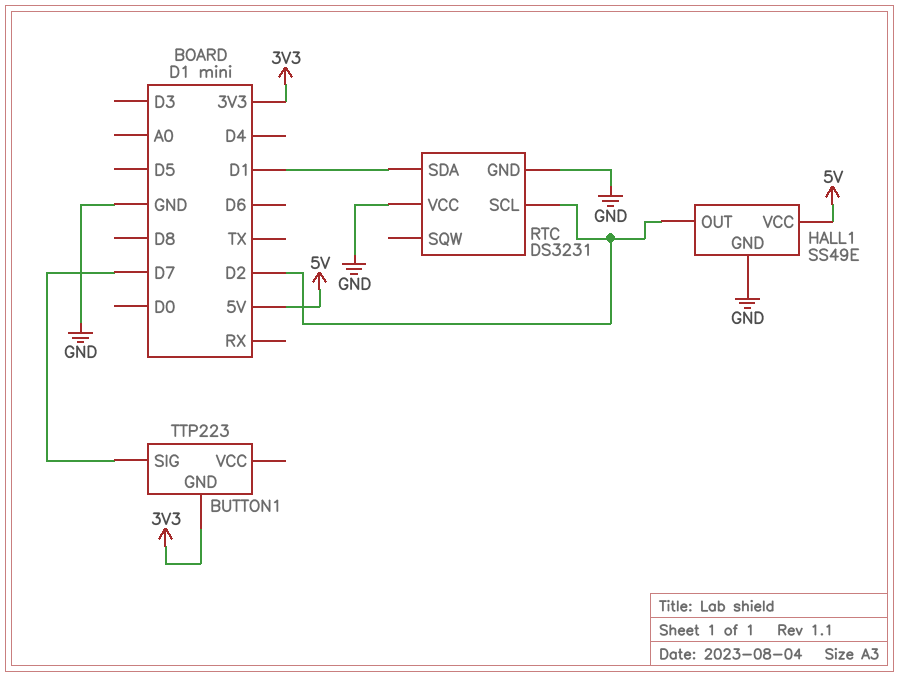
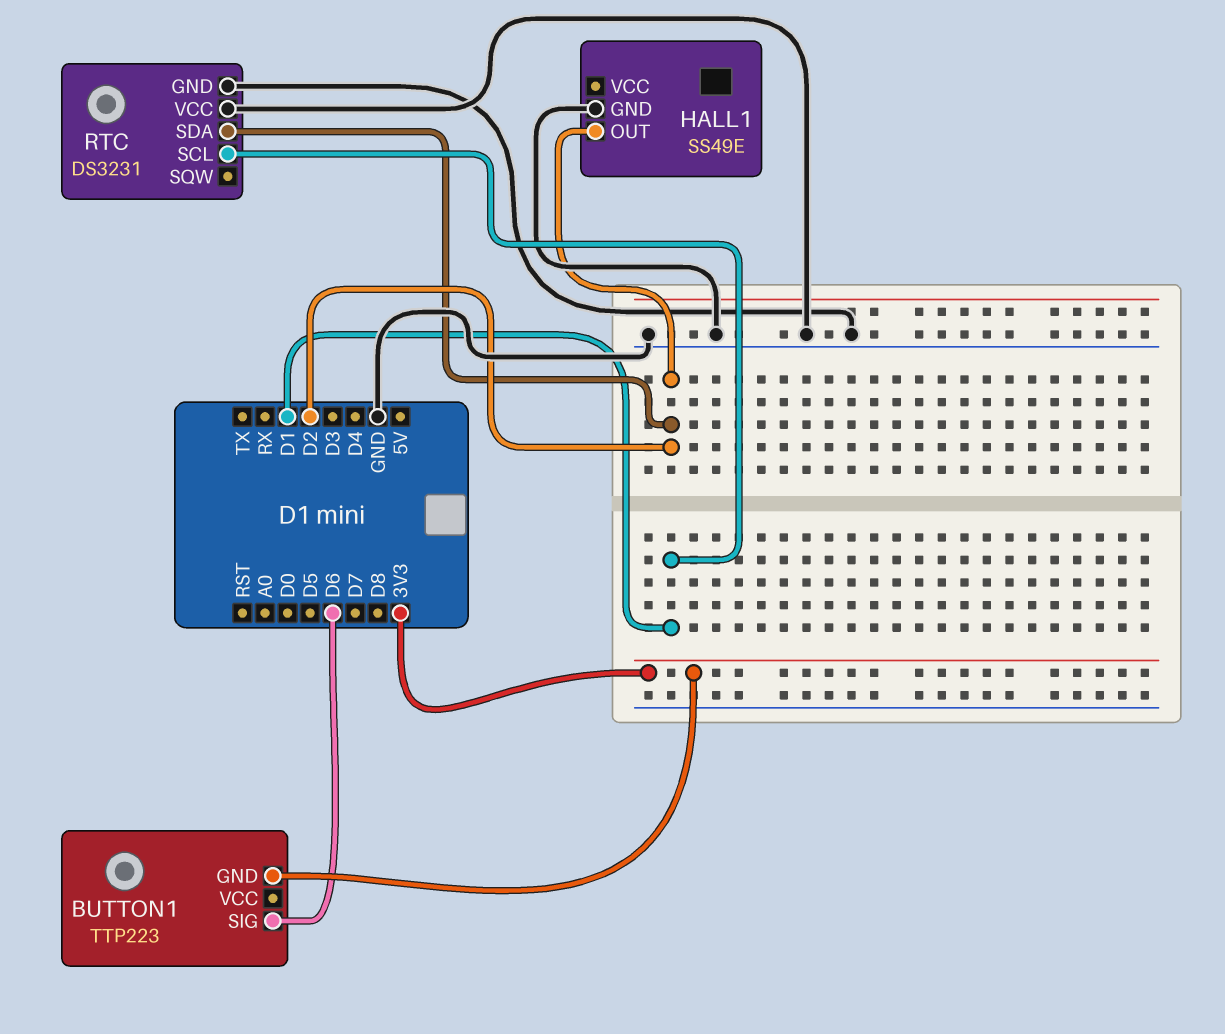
BUTTON1 pin SIG: D7 -> D6
HALL1 pin VCC: 5V -> none
RTC pin SCL: D2 -> D1
RTC pin SDA: D1 -> D2

